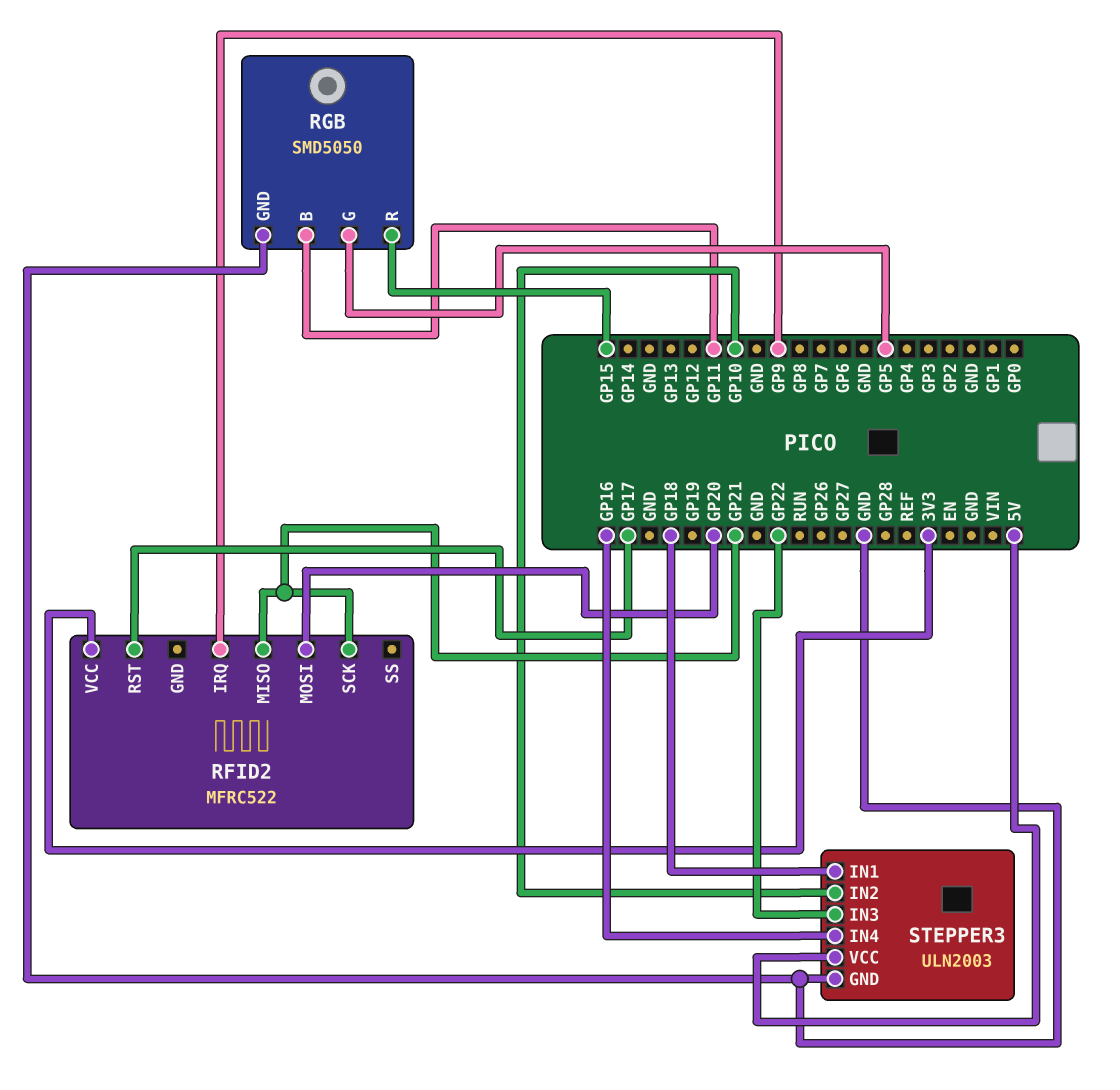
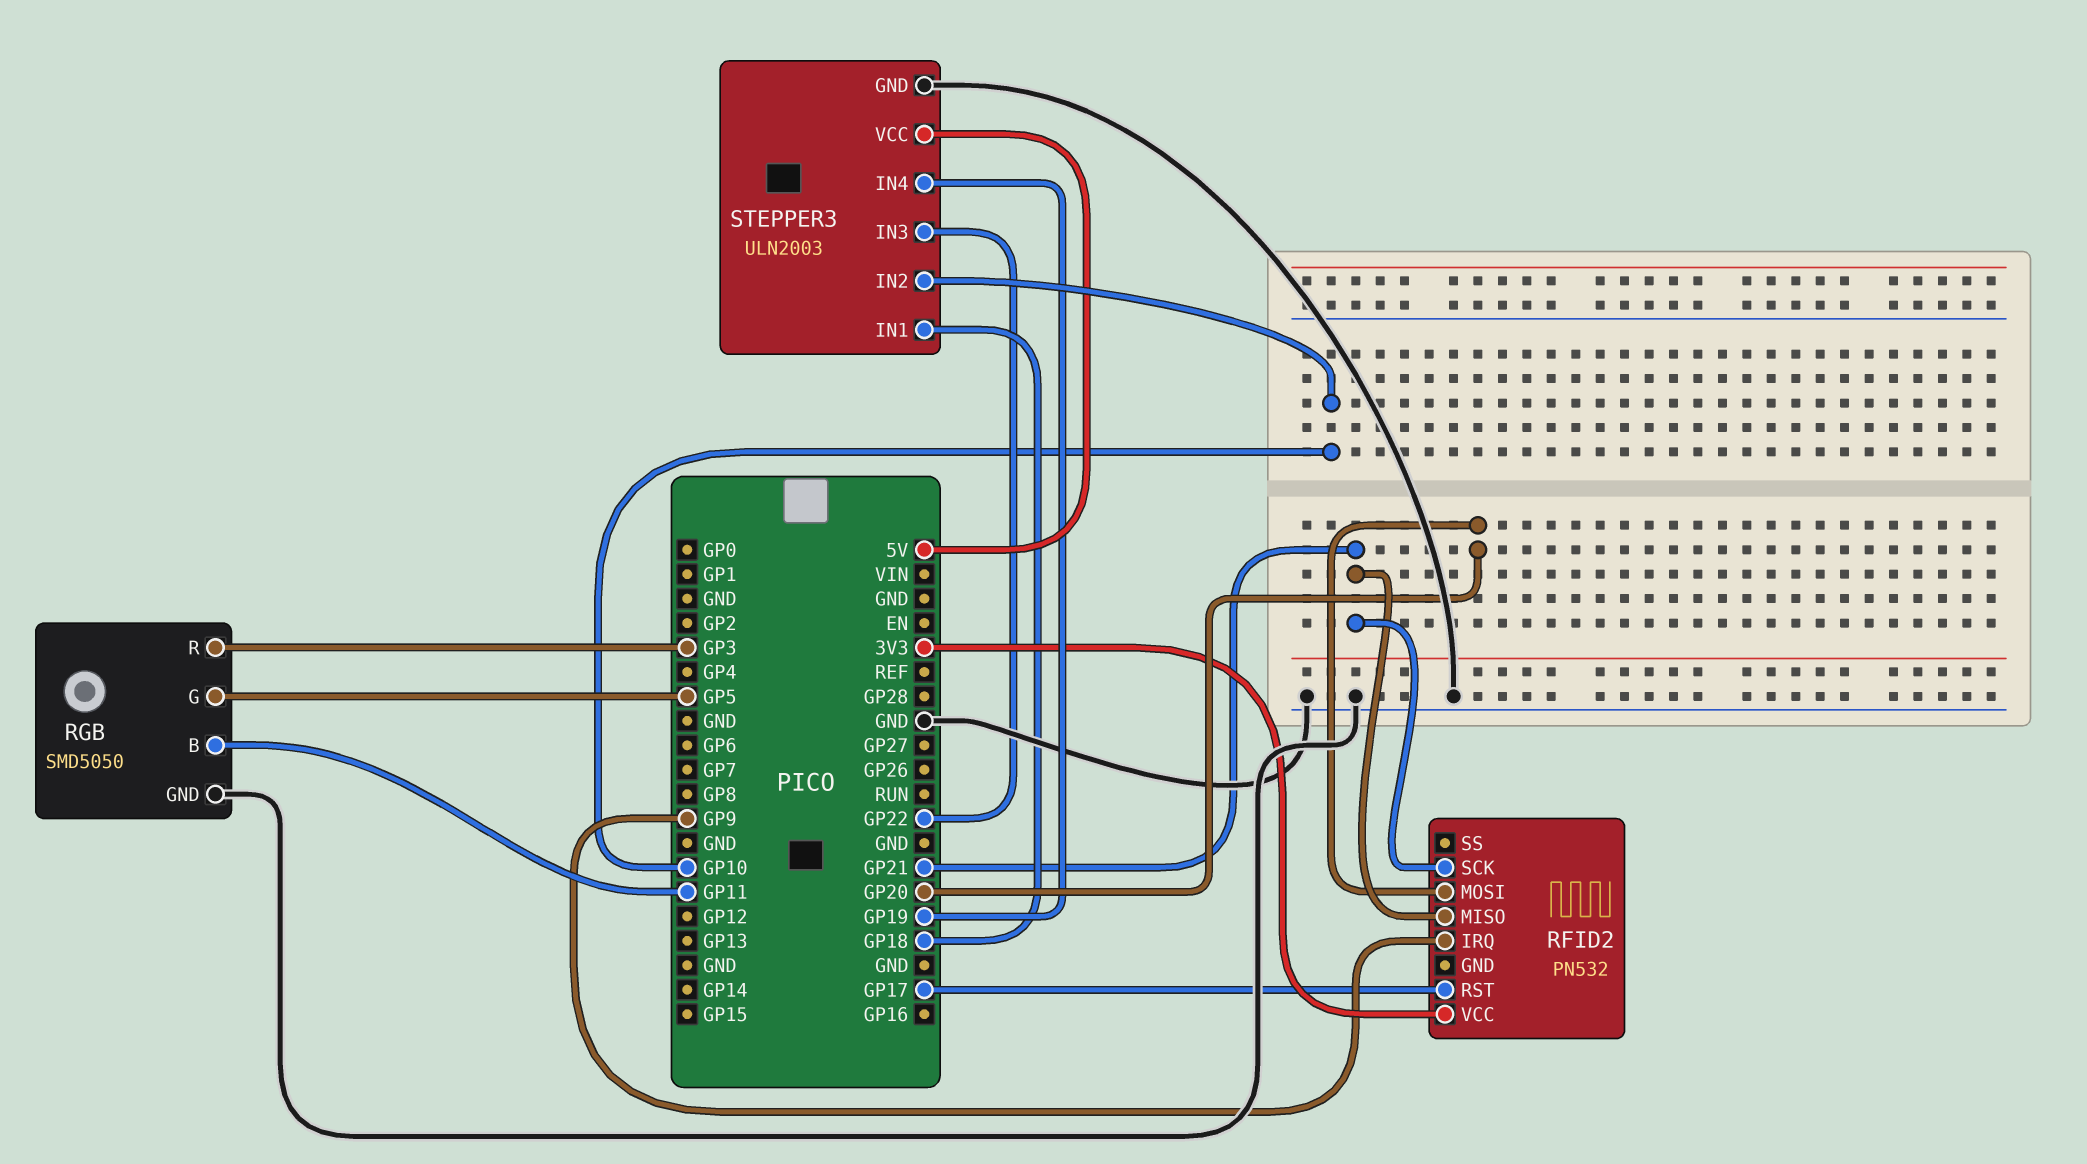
RFID2: MFRC522 -> PN532
RGB pin R: GP15 -> GP3
STEPPER3 pin IN4: GP16 -> GP19

